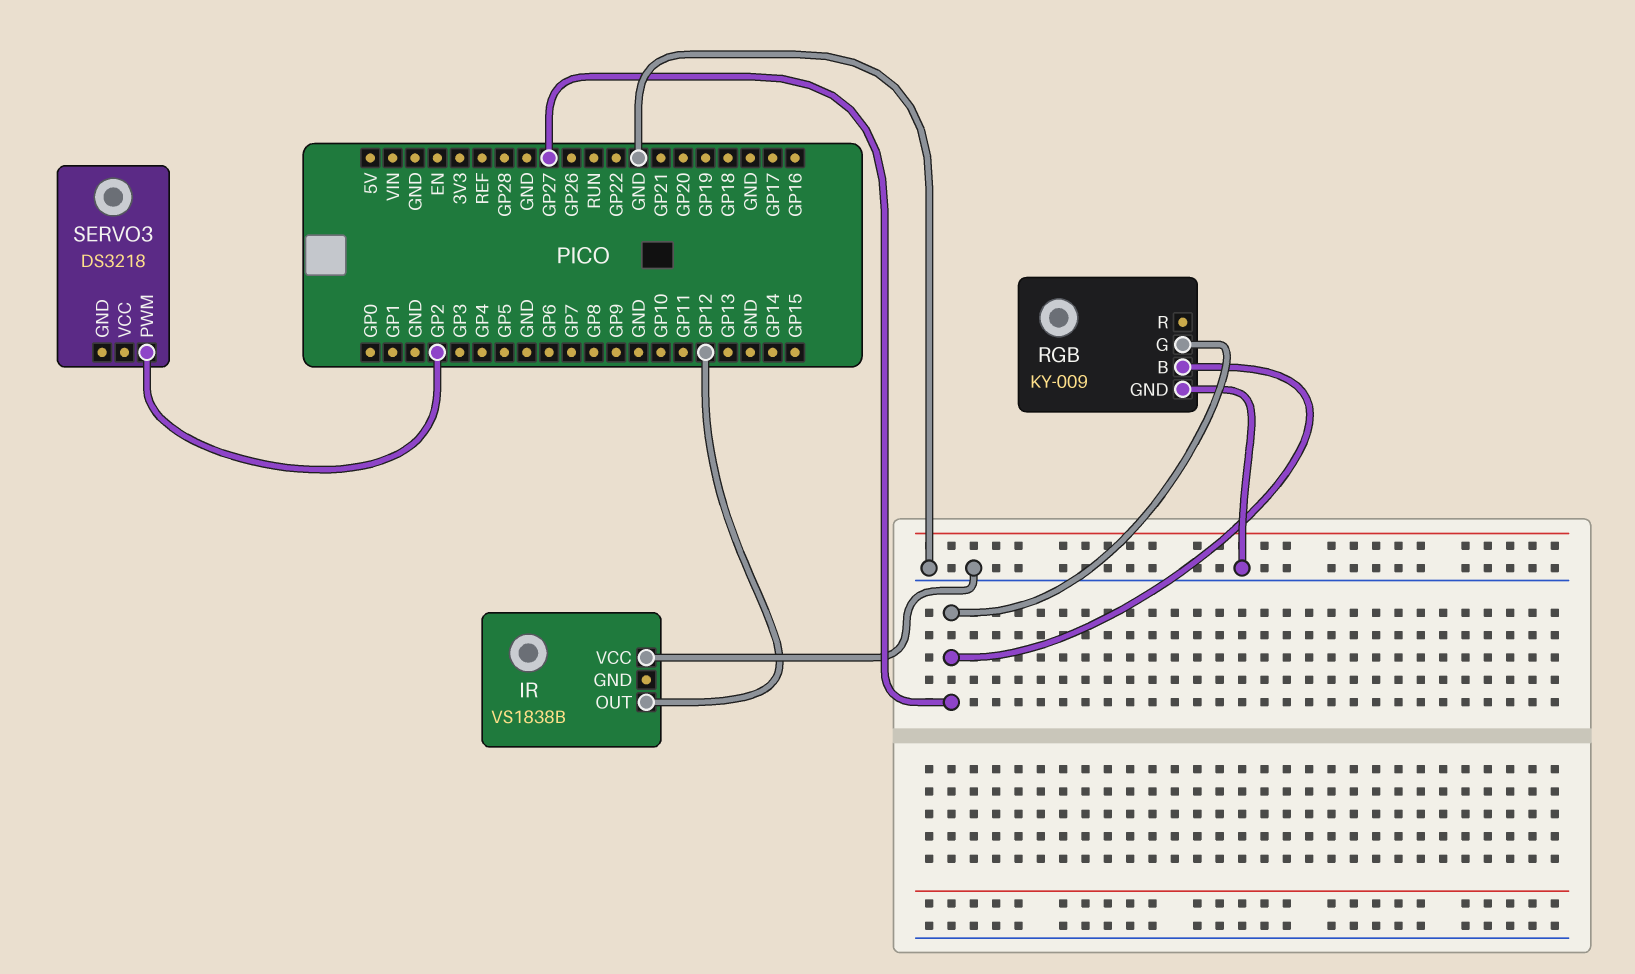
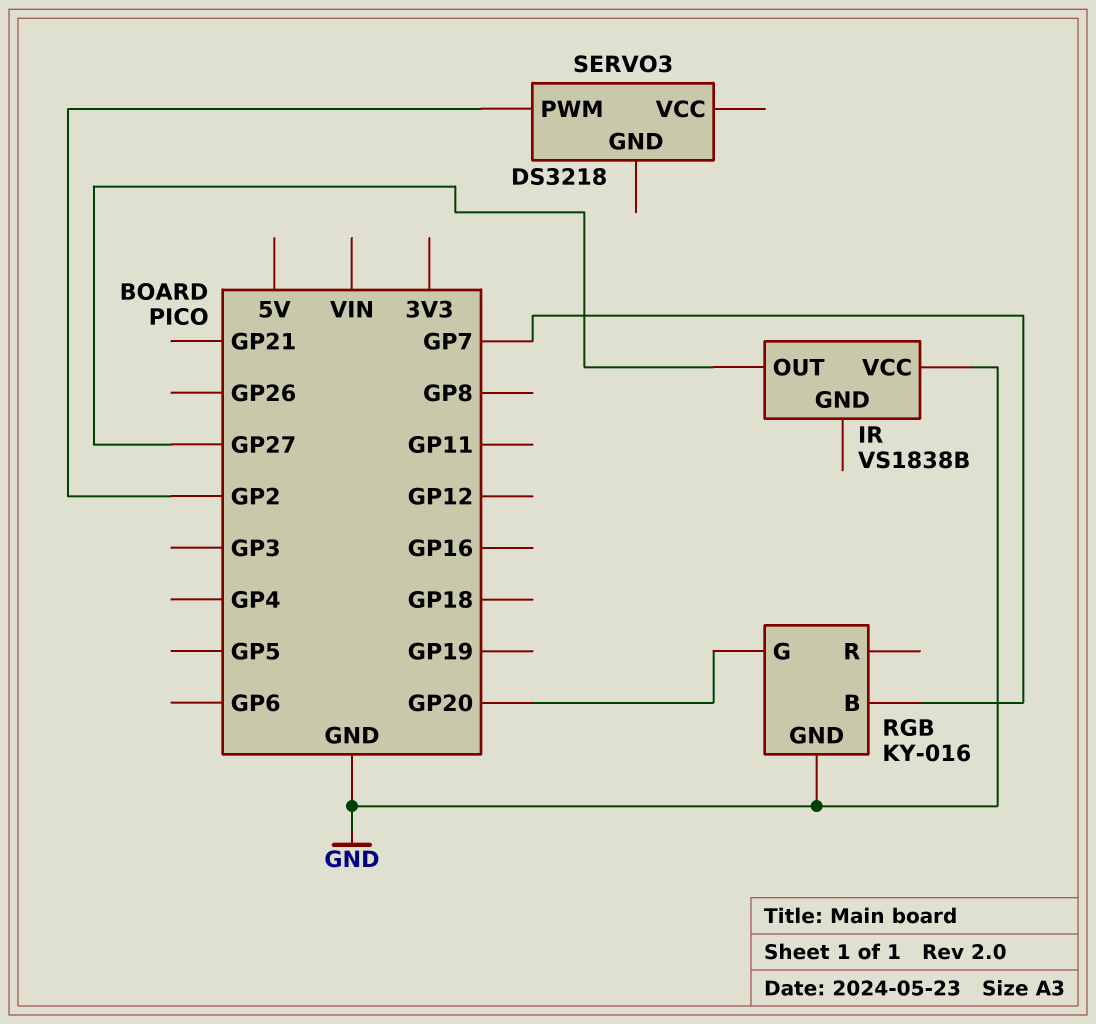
IR pin OUT: GP12 -> GP27
RGB: KY-009 -> KY-016
RGB pin B: GP27 -> GP7
RGB pin G: GP27 -> GP20

